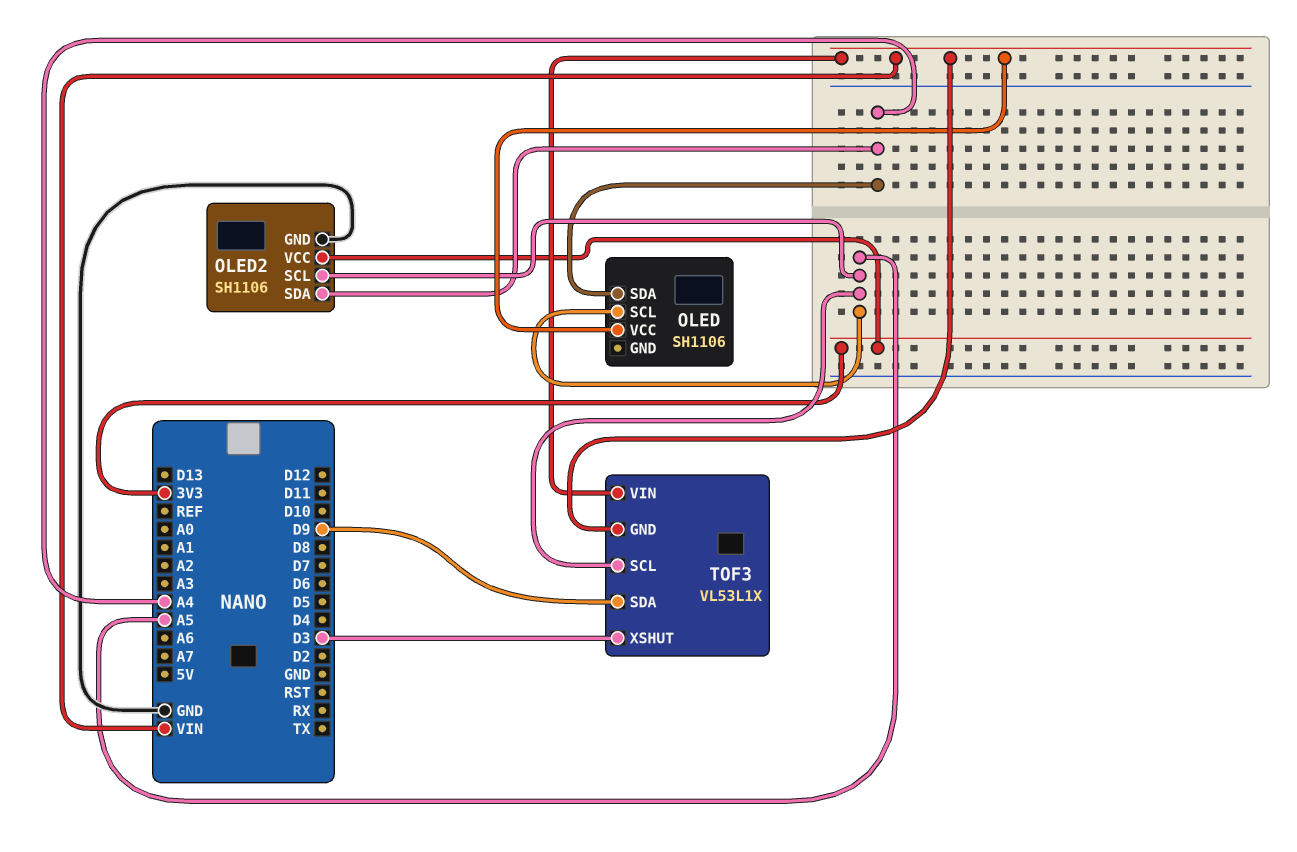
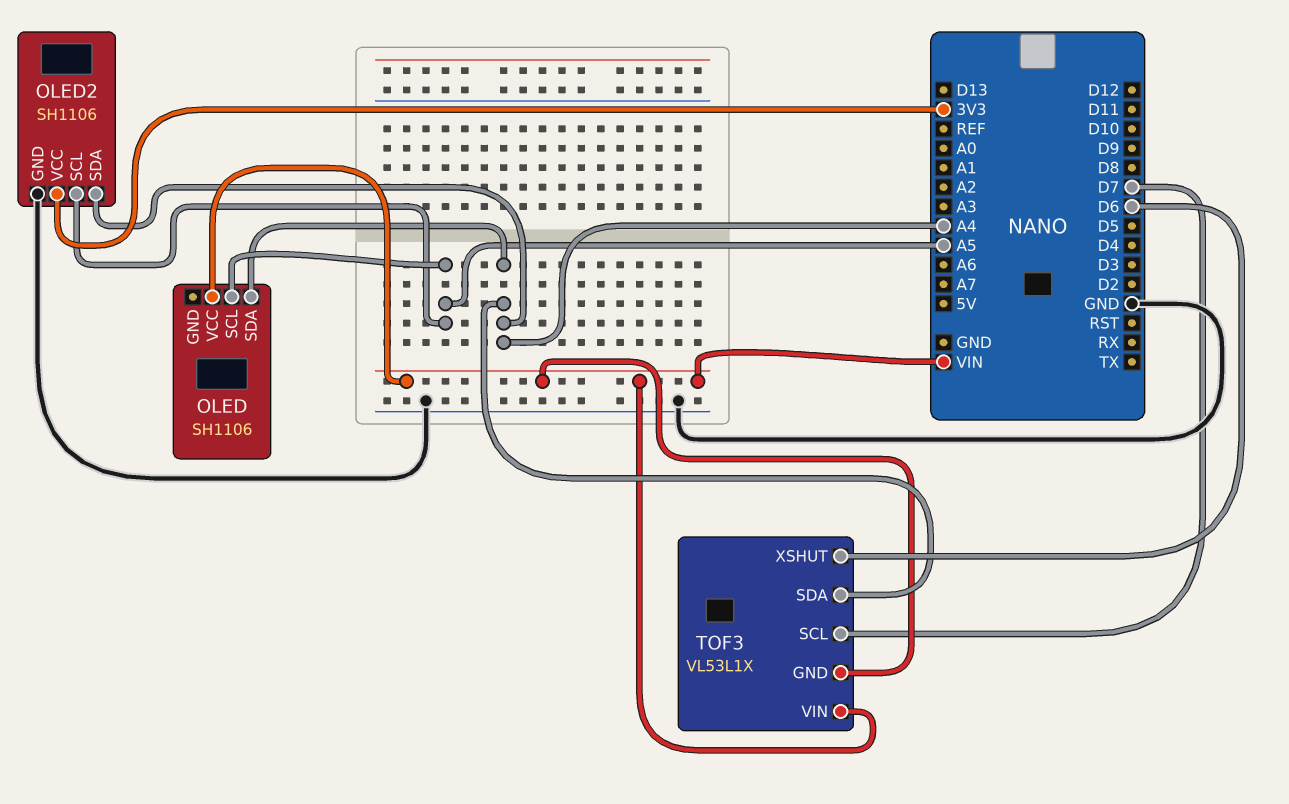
TOF3 pin SCL: A5 -> D7
TOF3 pin SDA: D9 -> A4
TOF3 pin XSHUT: D3 -> D6

